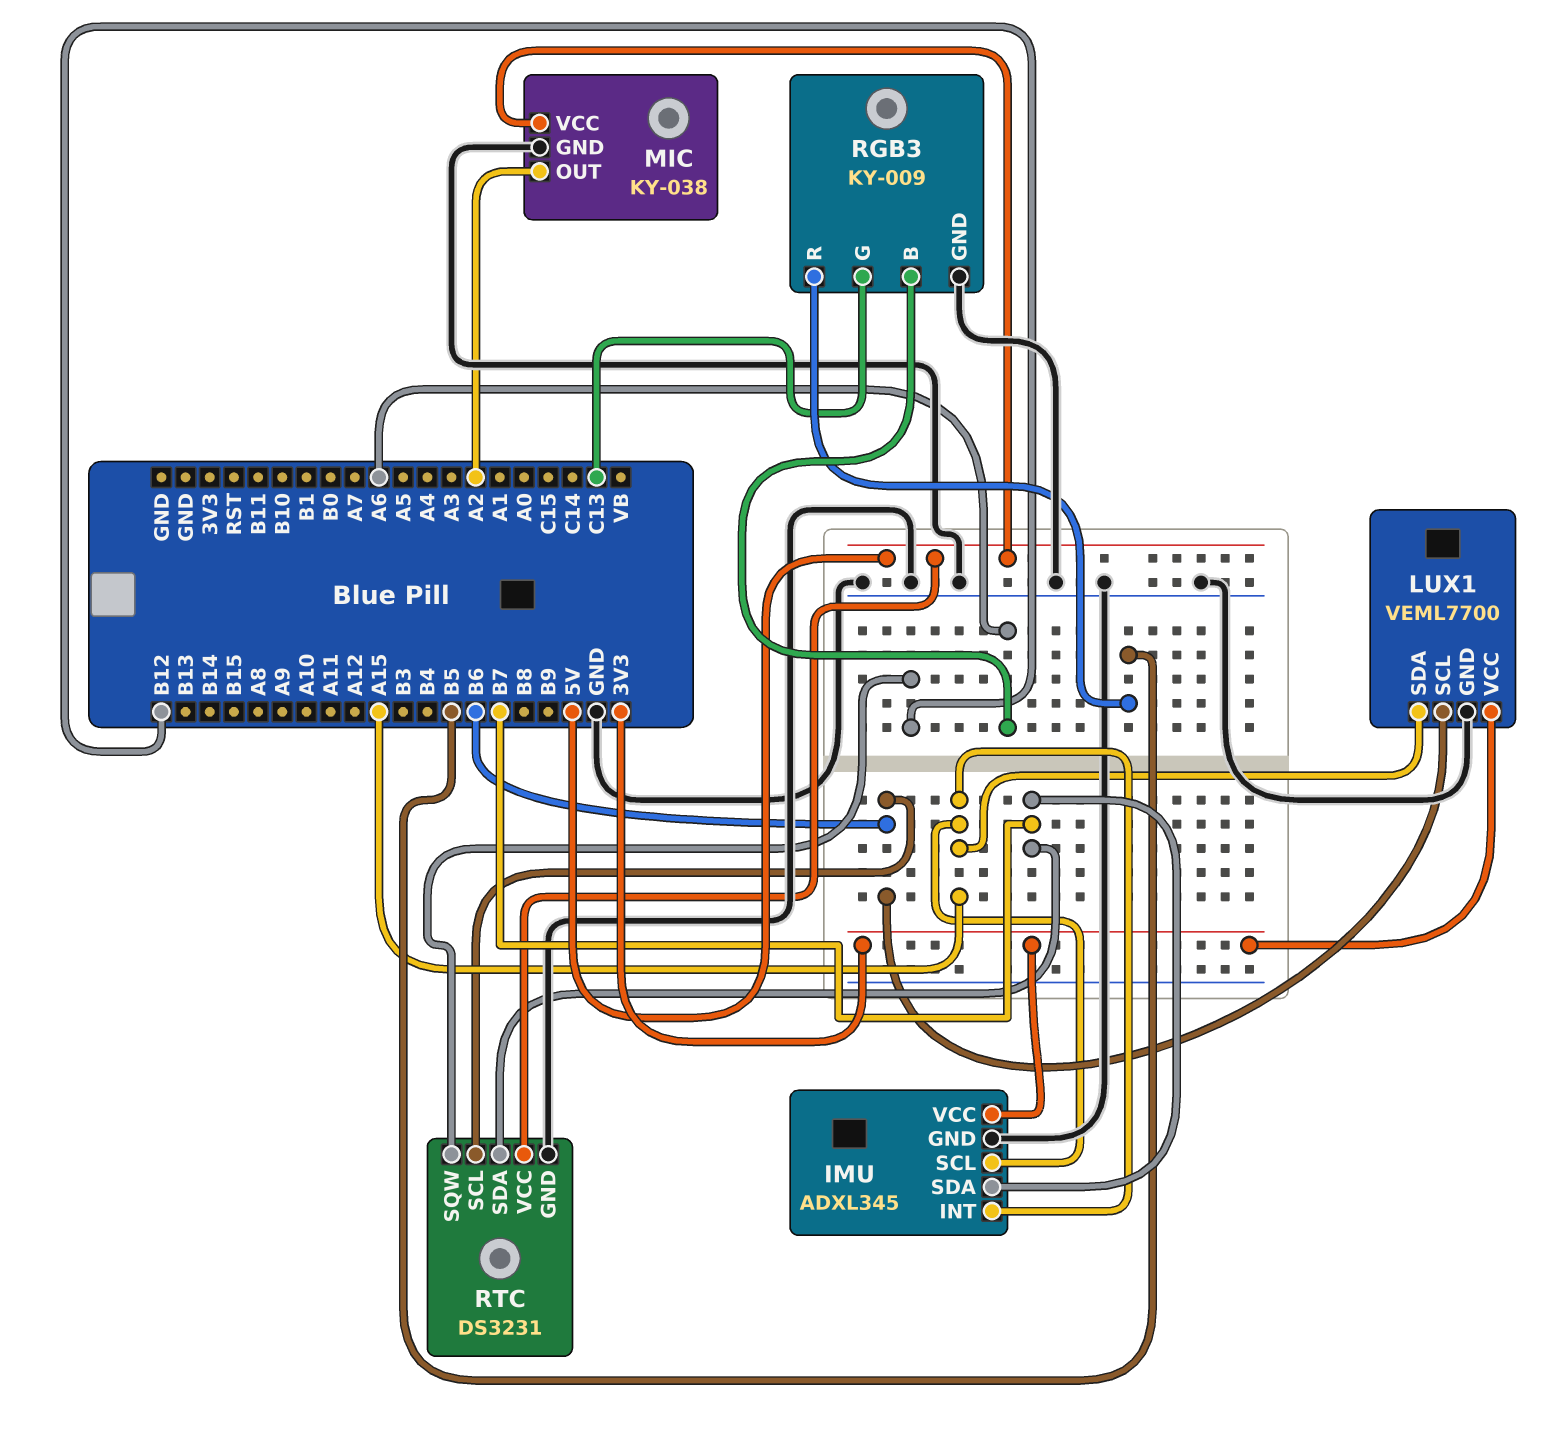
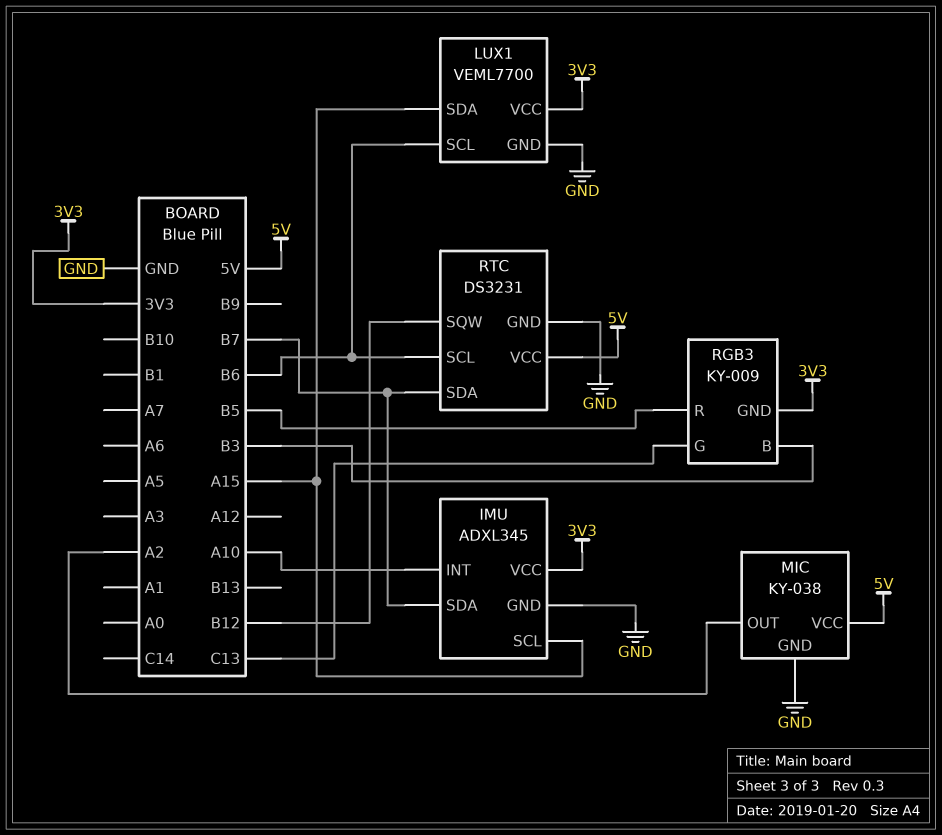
IMU pin INT: A15 -> A10
RGB3 pin B: A6 -> B3
RGB3 pin GND: GND -> 3V3

